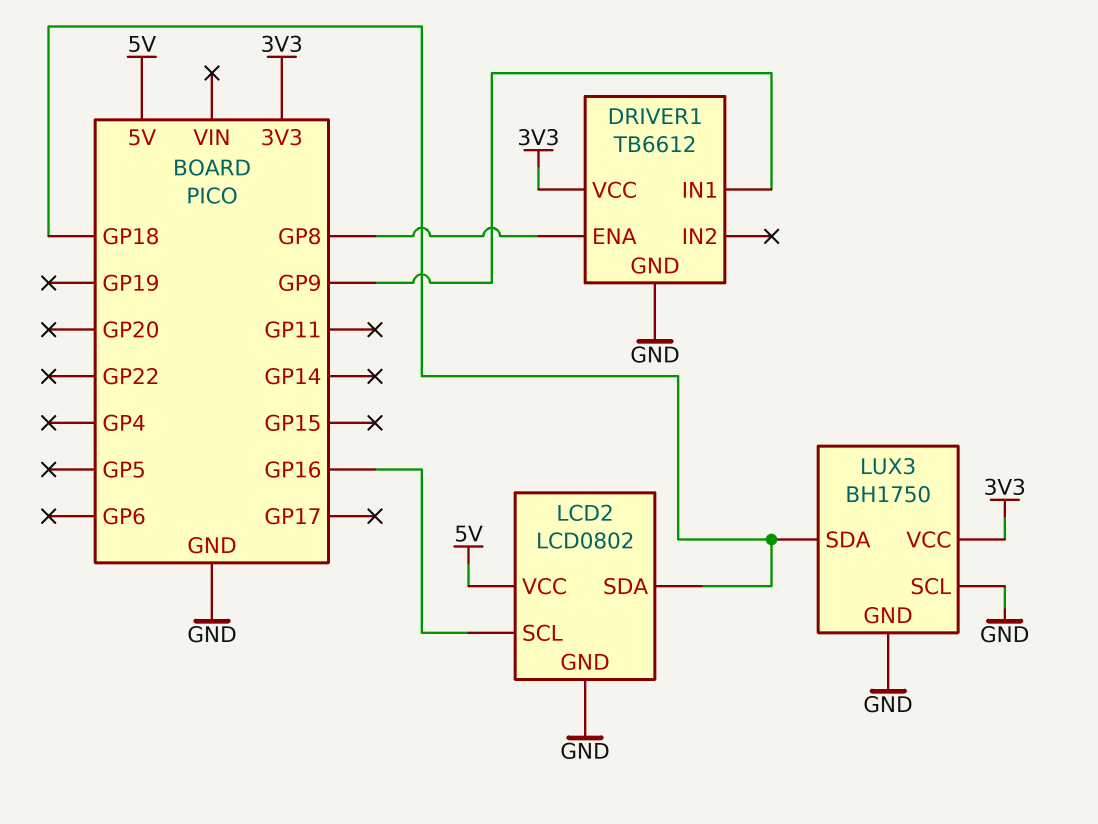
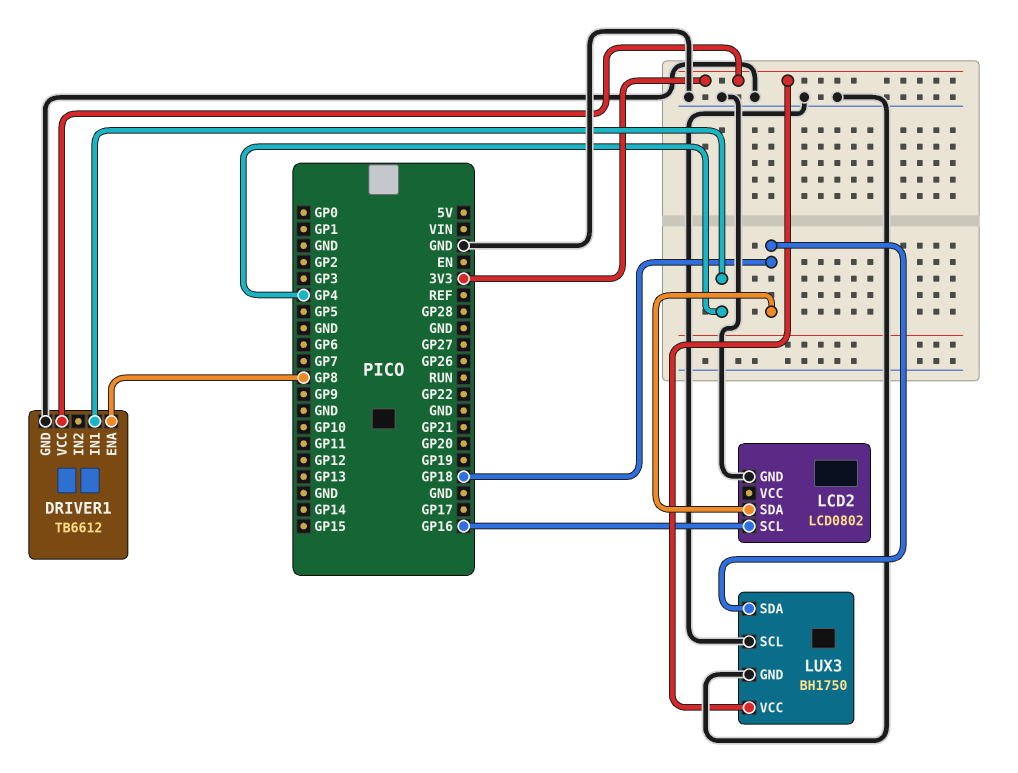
DRIVER1 pin IN1: GP9 -> GP4
LCD2 pin VCC: 5V -> none

